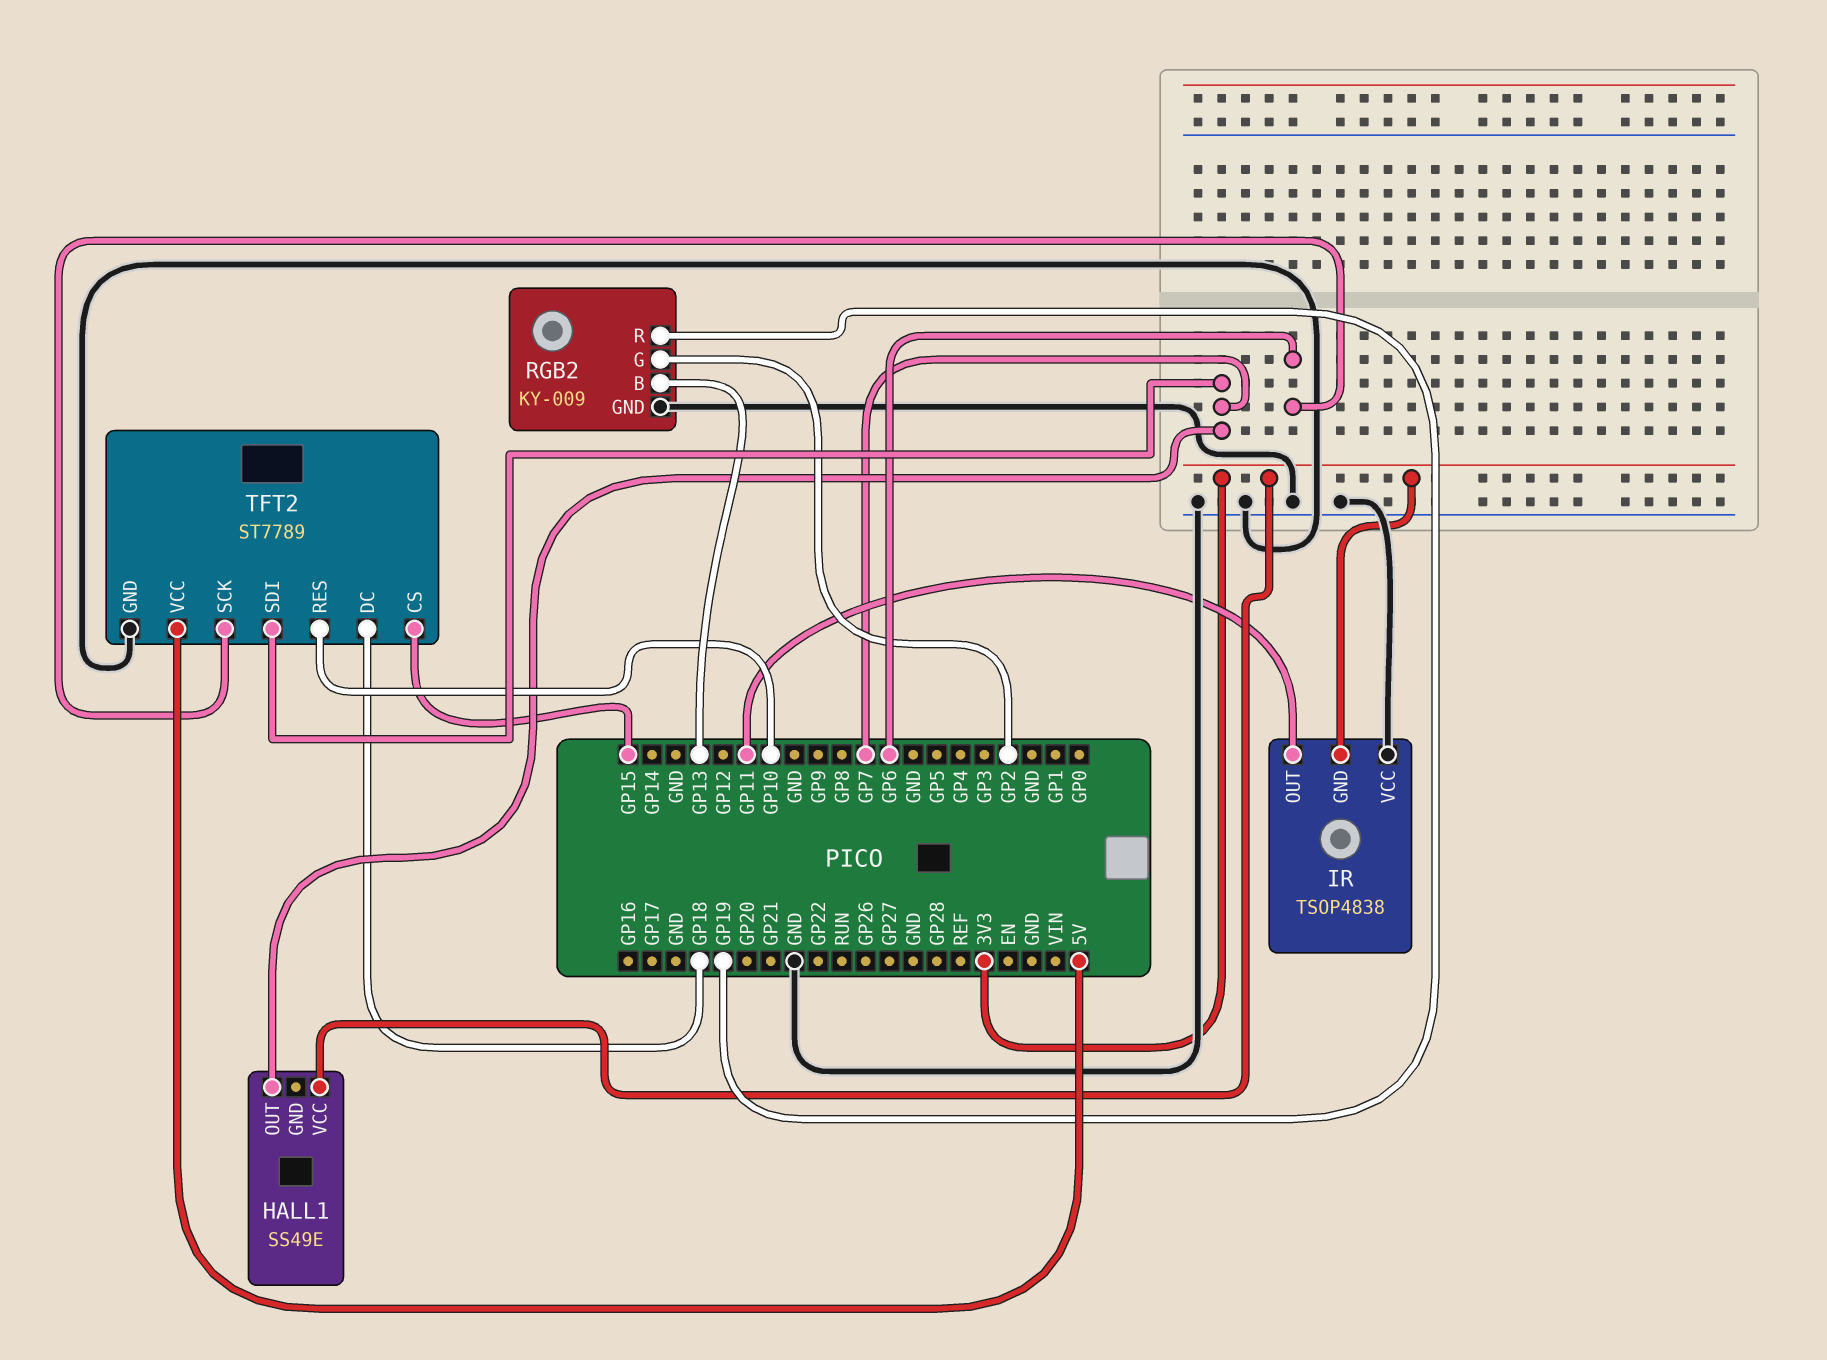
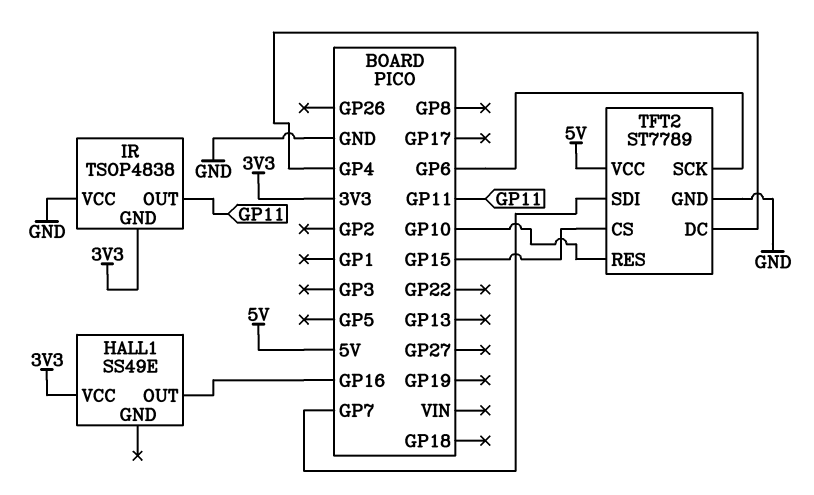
HALL1 pin OUT: GP7 -> GP16
RGB2: KY-009 -> none
RGB2 pin B: GP13 -> none
RGB2 pin G: GP2 -> none
RGB2 pin GND: GND -> none
RGB2 pin R: GP19 -> none
TFT2 pin DC: GP18 -> GP4

